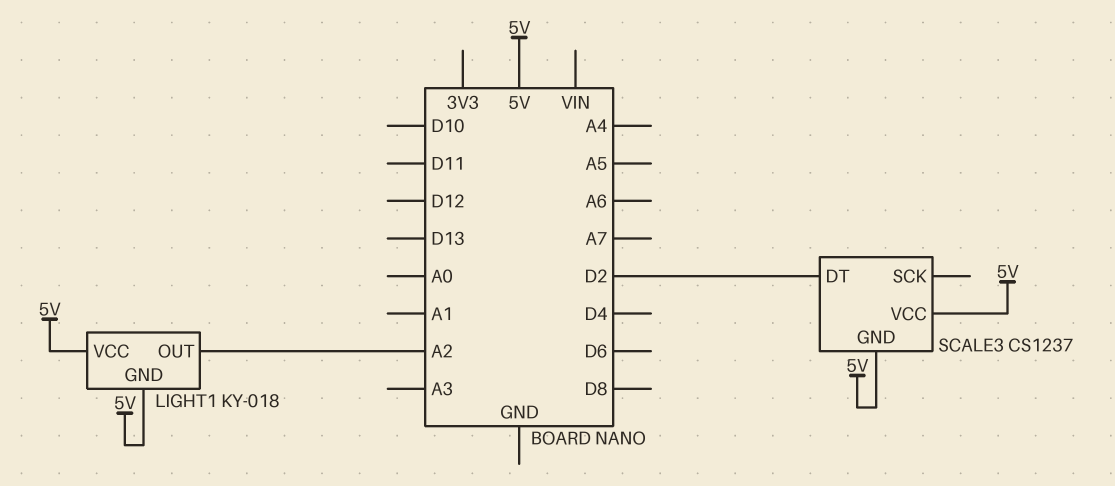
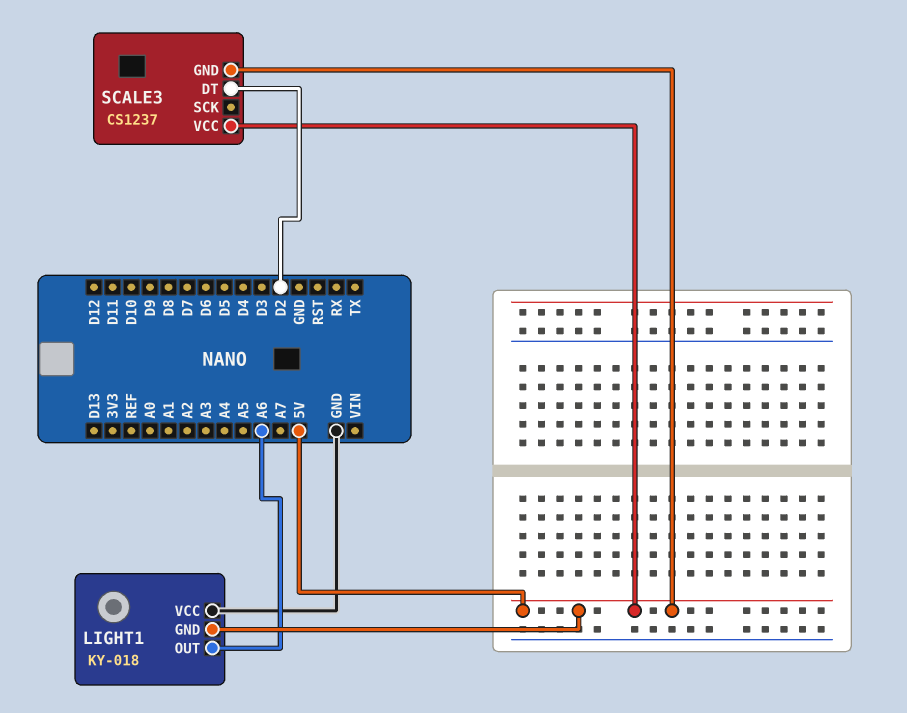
LIGHT1 pin OUT: A2 -> A6
LIGHT1 pin VCC: 5V -> GND

